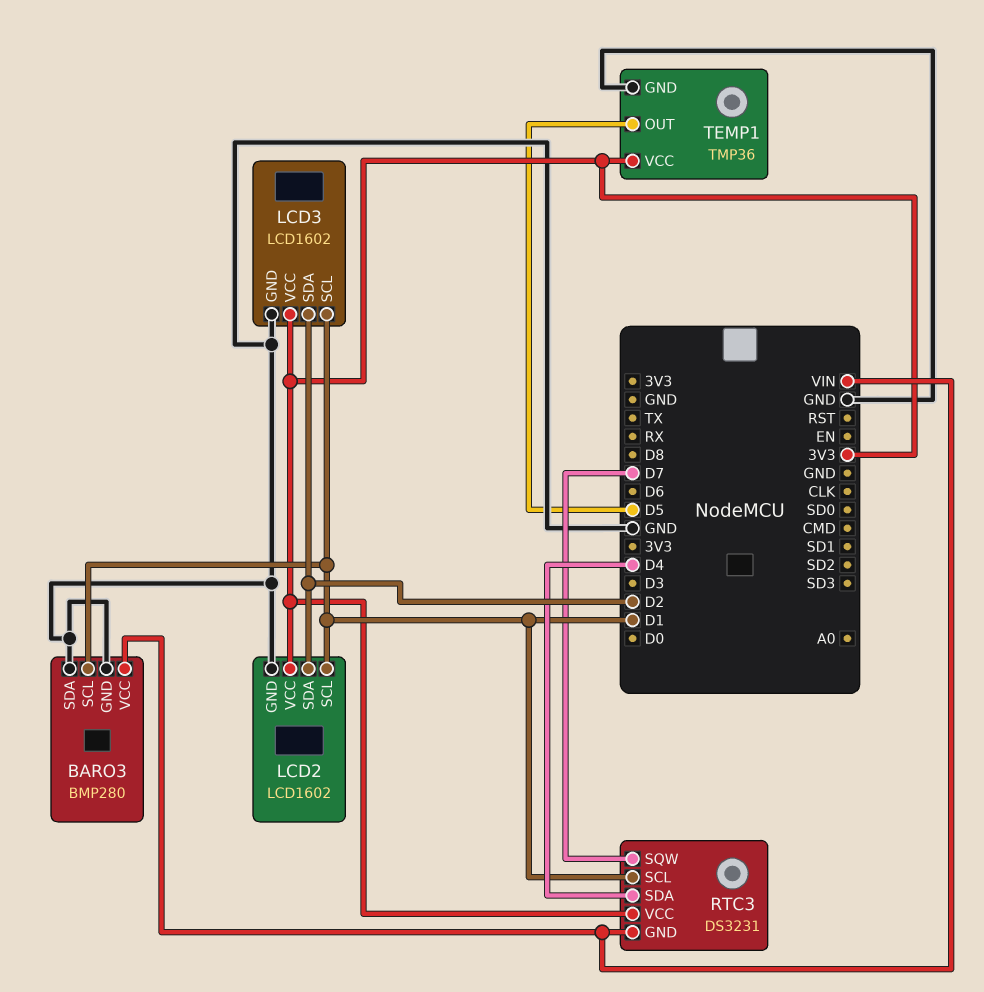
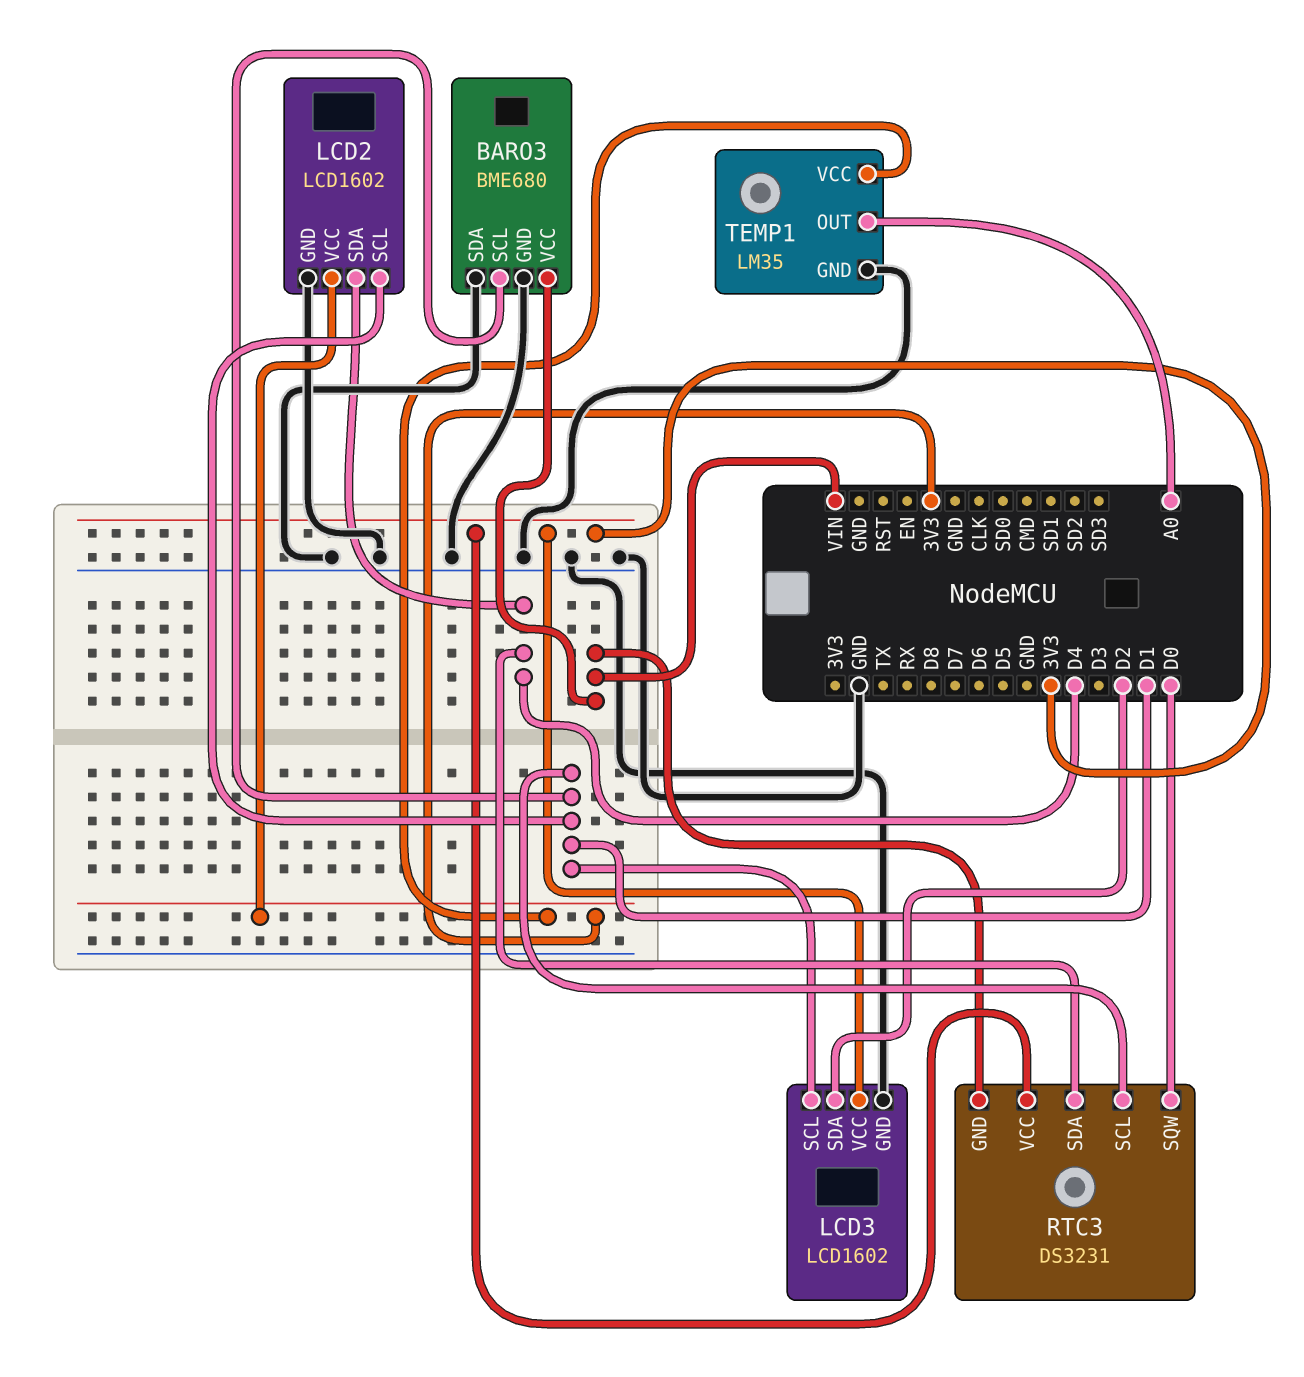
BARO3: BMP280 -> BME680
LCD2 pin SDA: D2 -> D4
RTC3 pin SQW: D7 -> D0
TEMP1: TMP36 -> LM35
TEMP1 pin OUT: D5 -> A0

